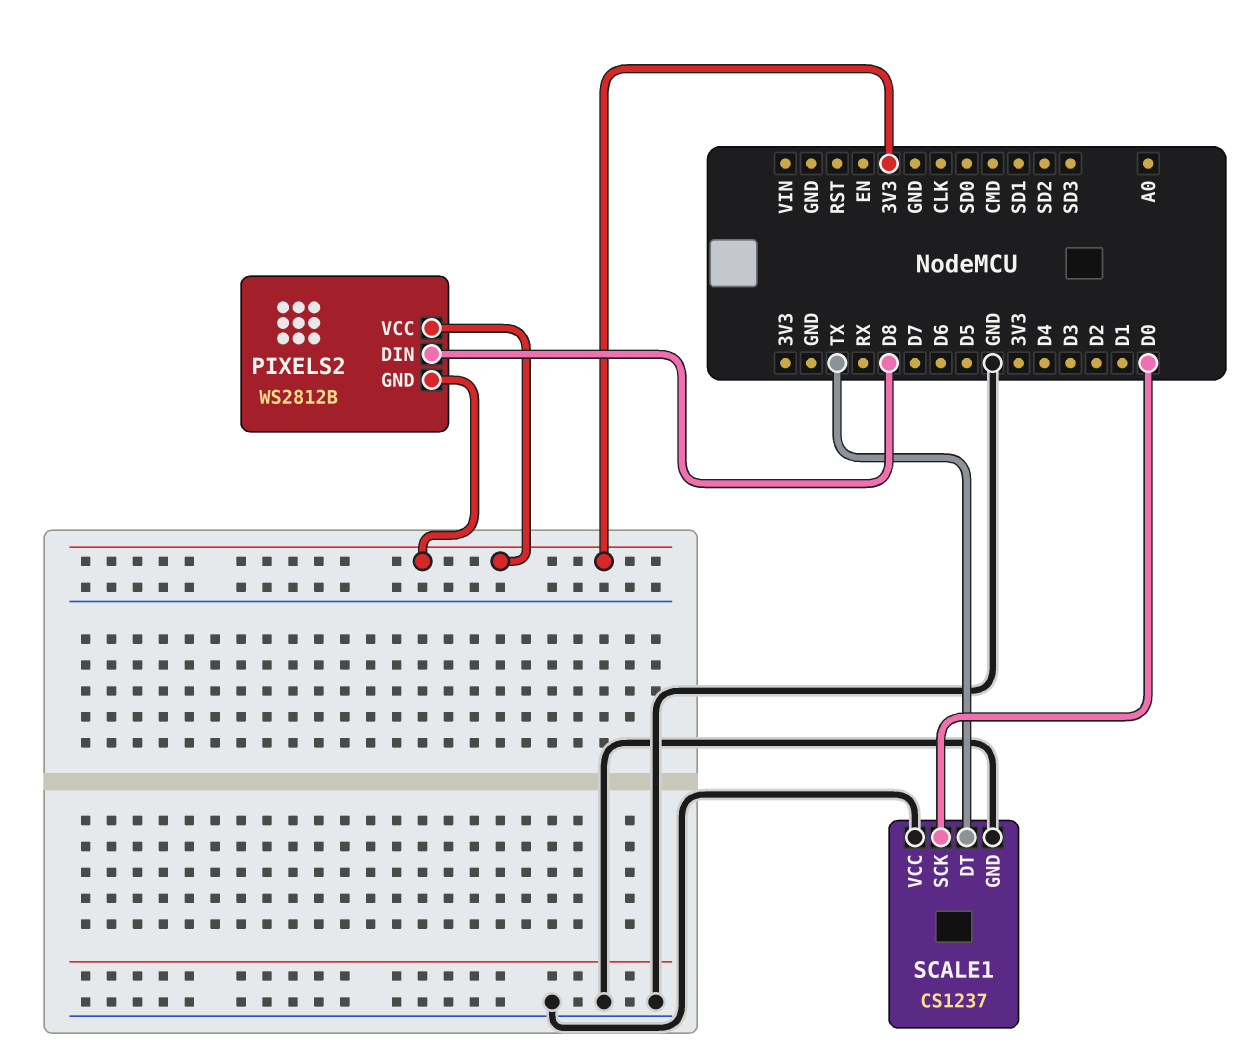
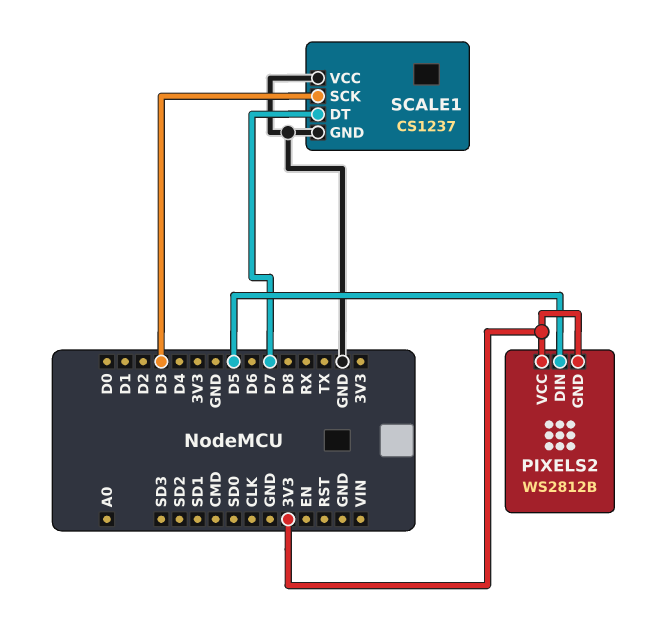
PIXELS2 pin DIN: D8 -> D5
SCALE1 pin DT: TX -> D7
SCALE1 pin SCK: D0 -> D3

